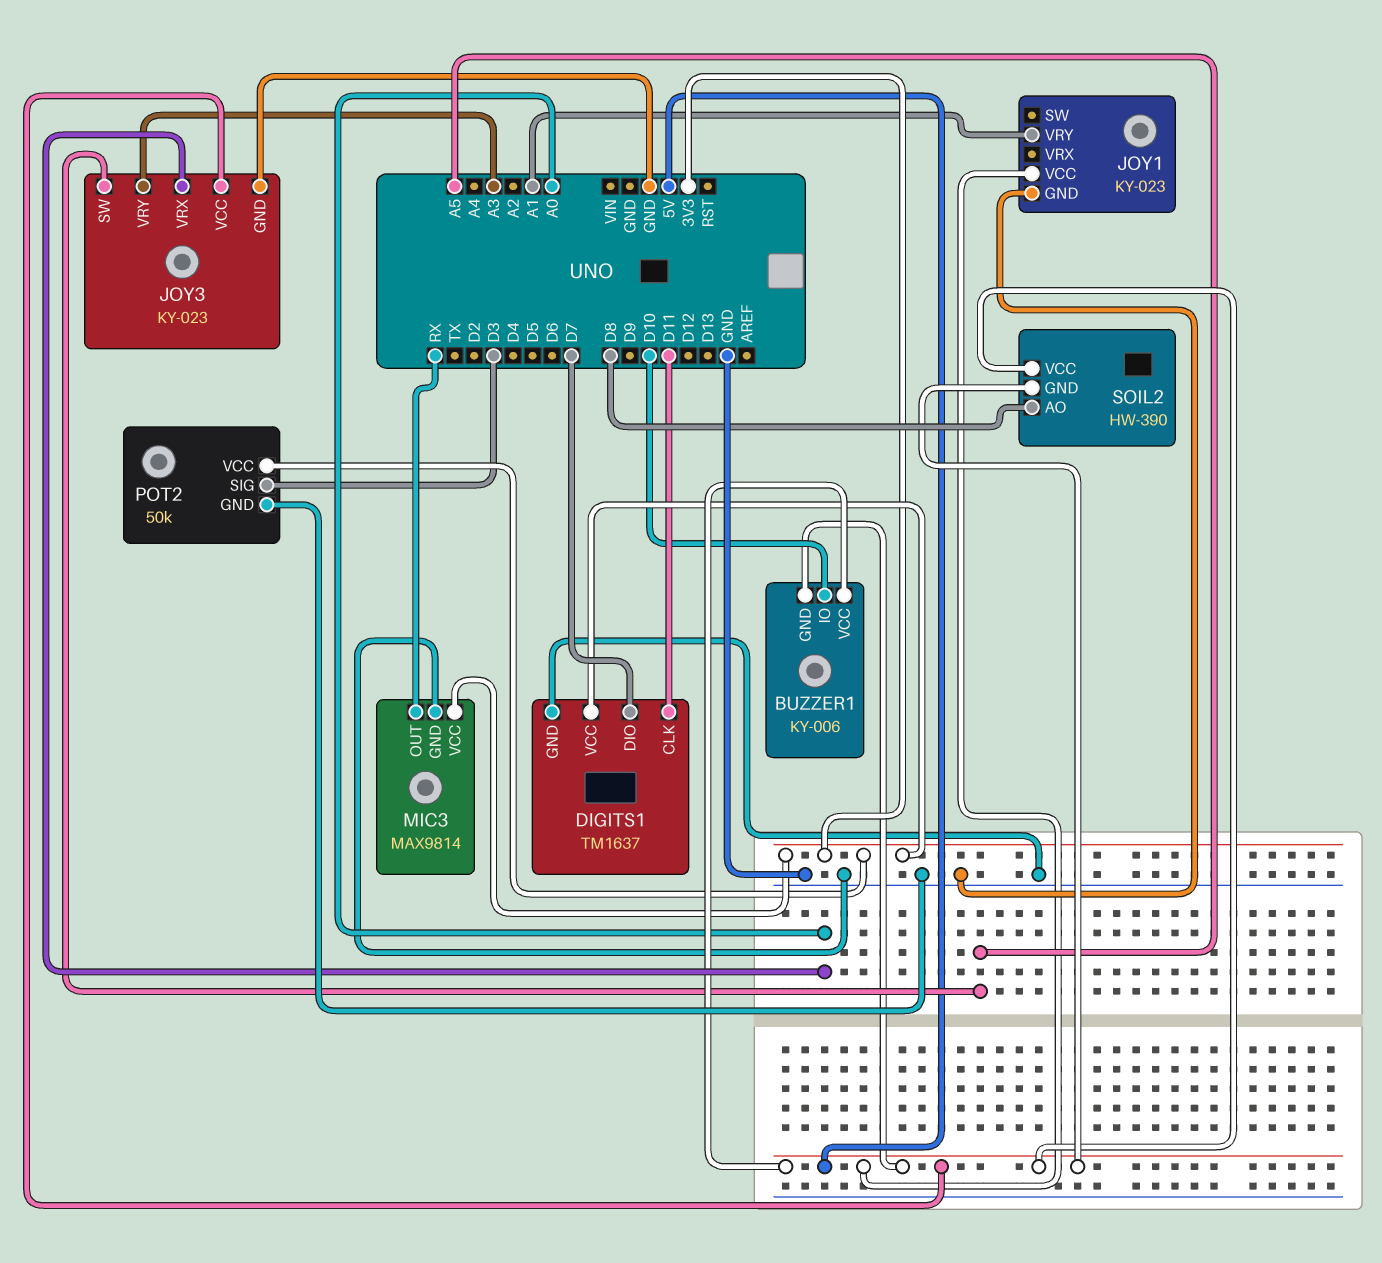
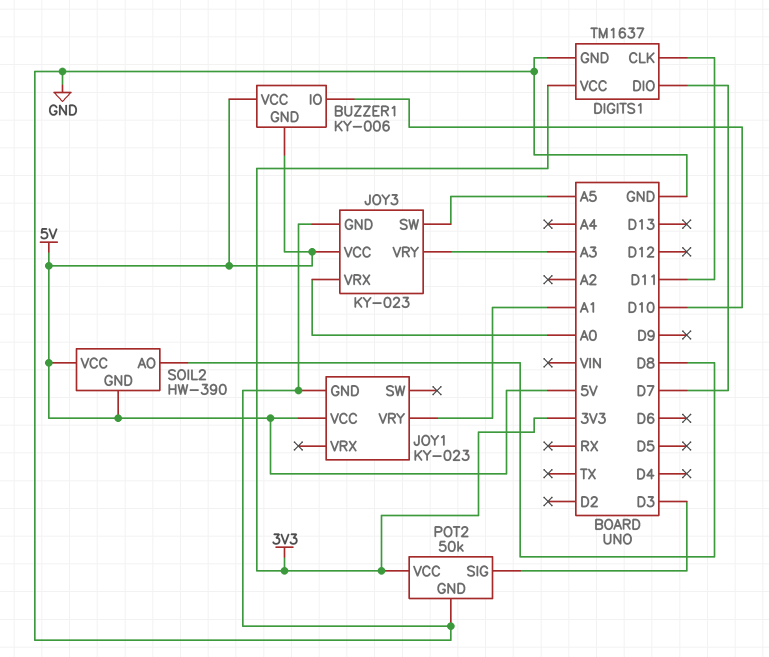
MIC3: MAX9814 -> none
MIC3 pin GND: GND -> none
MIC3 pin OUT: RX -> none
MIC3 pin VCC: 3V3 -> none

